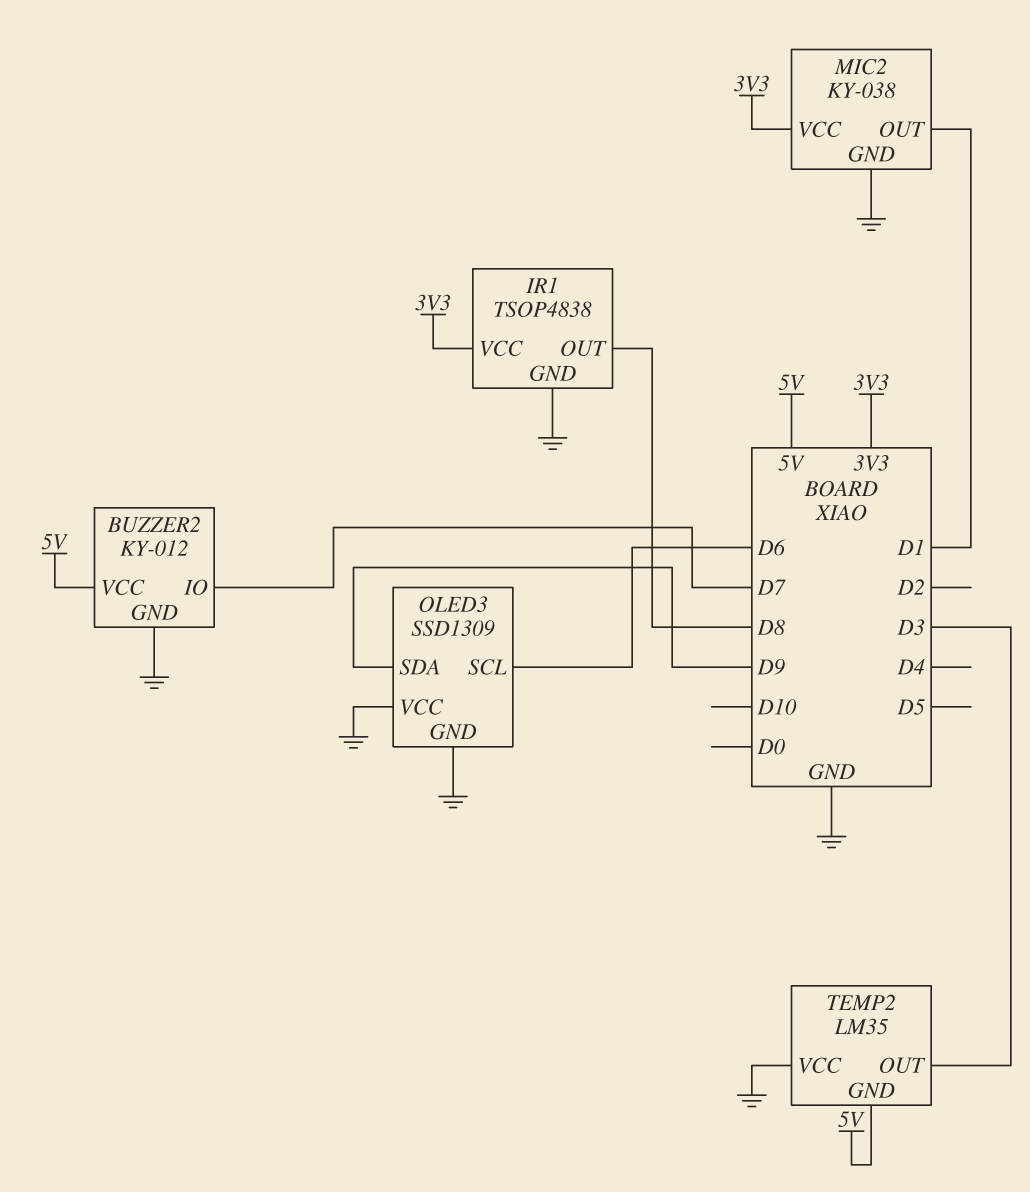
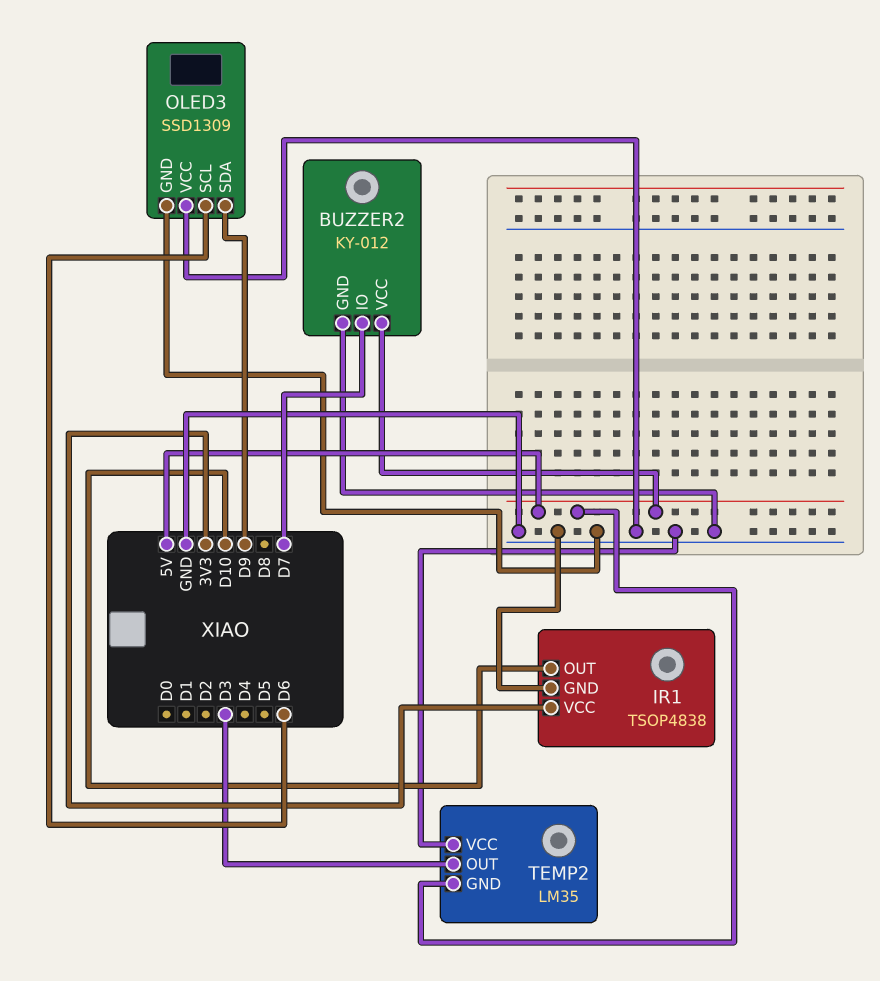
IR1 pin OUT: D8 -> D10
MIC2: KY-038 -> none
MIC2 pin GND: GND -> none
MIC2 pin OUT: D1 -> none
MIC2 pin VCC: 3V3 -> none

